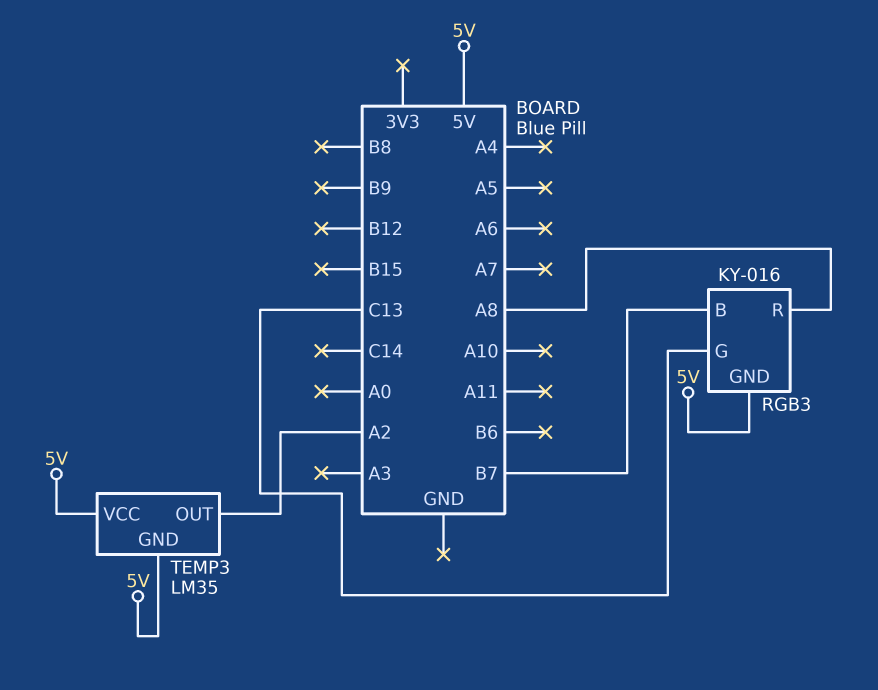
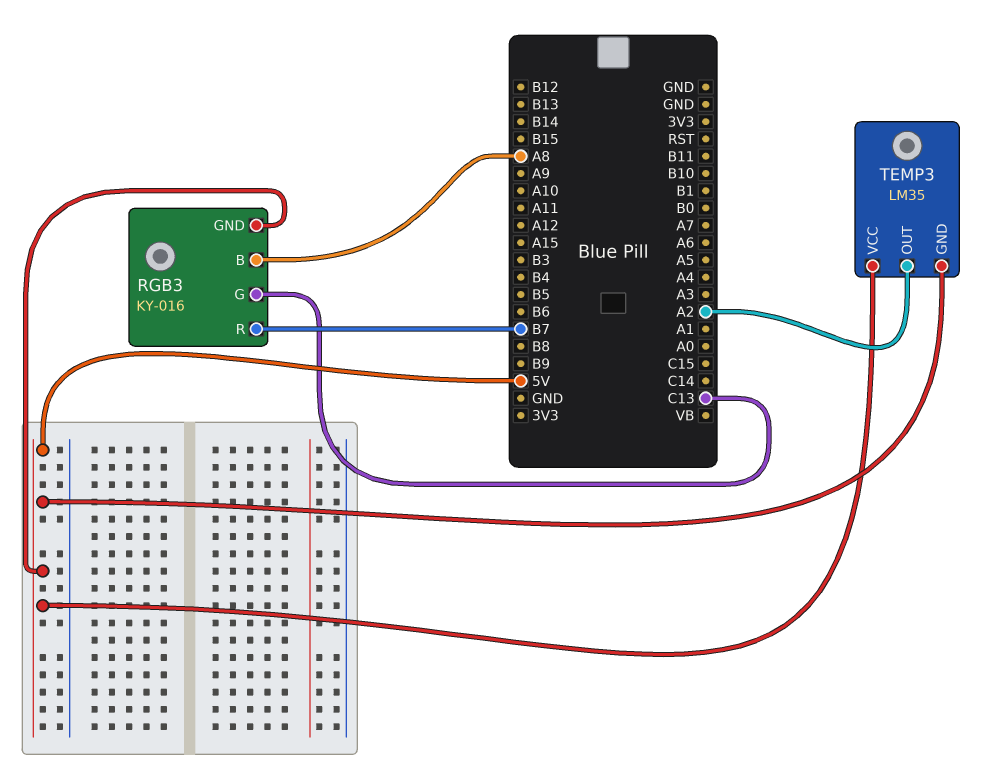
RGB3 pin B: B7 -> A8
RGB3 pin R: A8 -> B7

